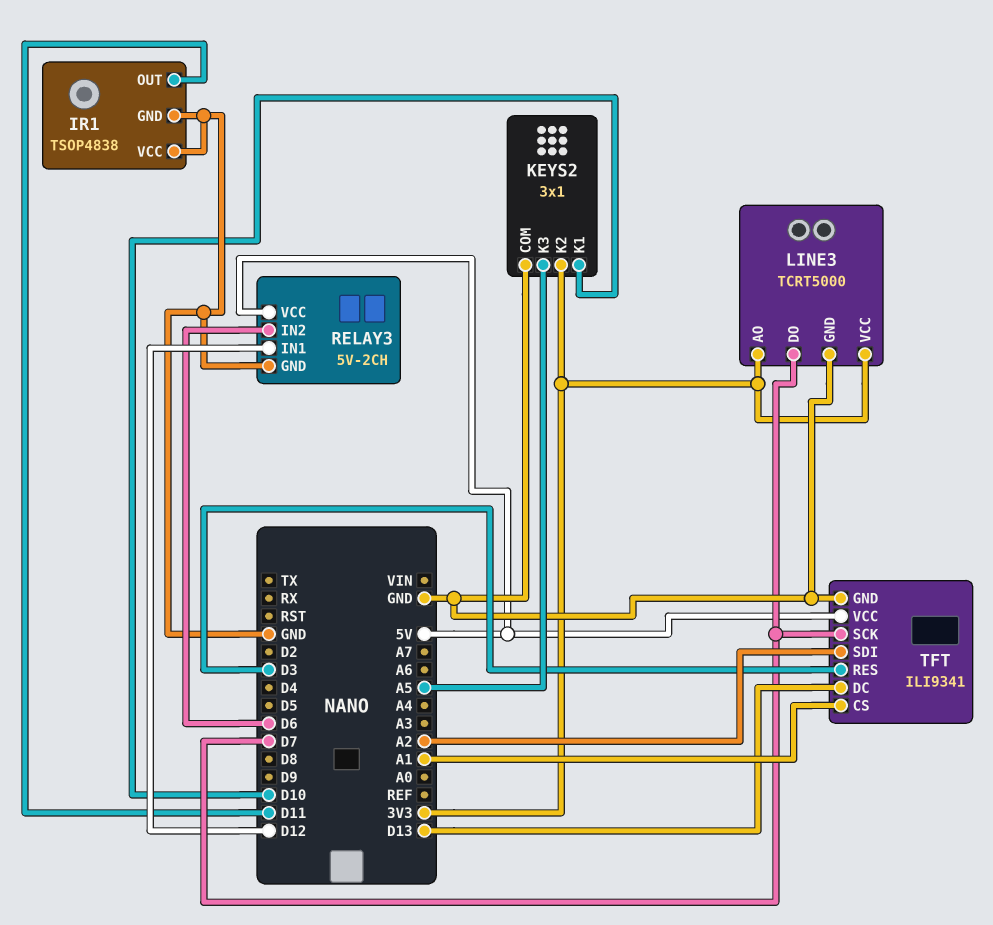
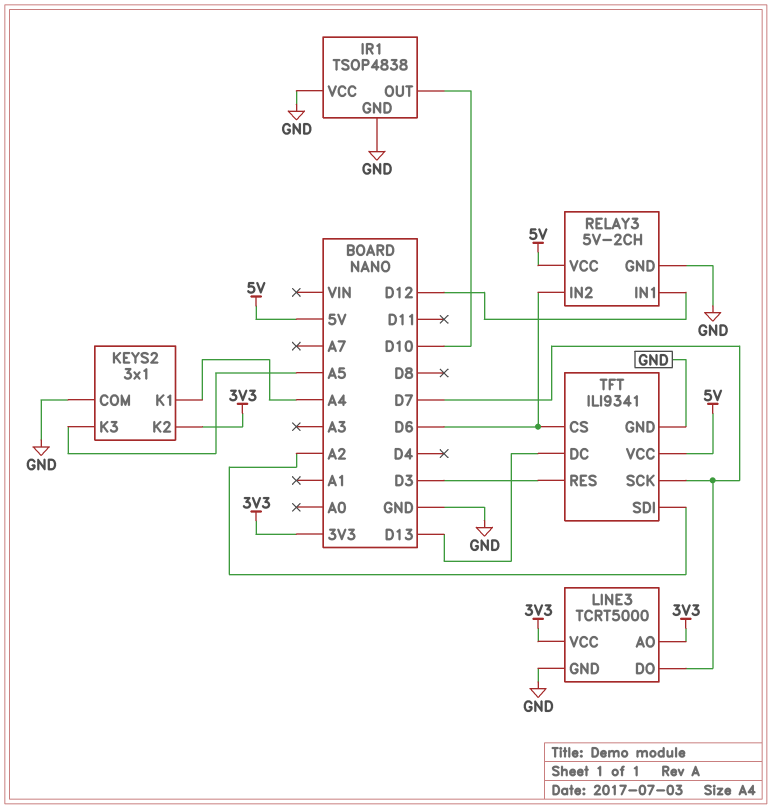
IR1 pin OUT: D11 -> D10
KEYS2 pin K1: D10 -> A4
TFT pin CS: A1 -> D6

